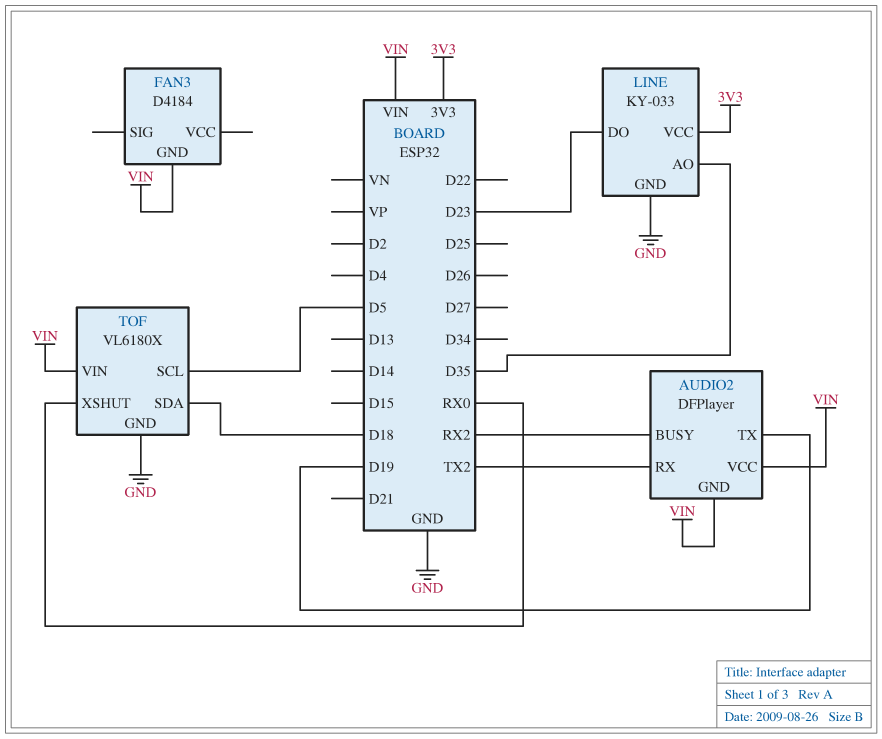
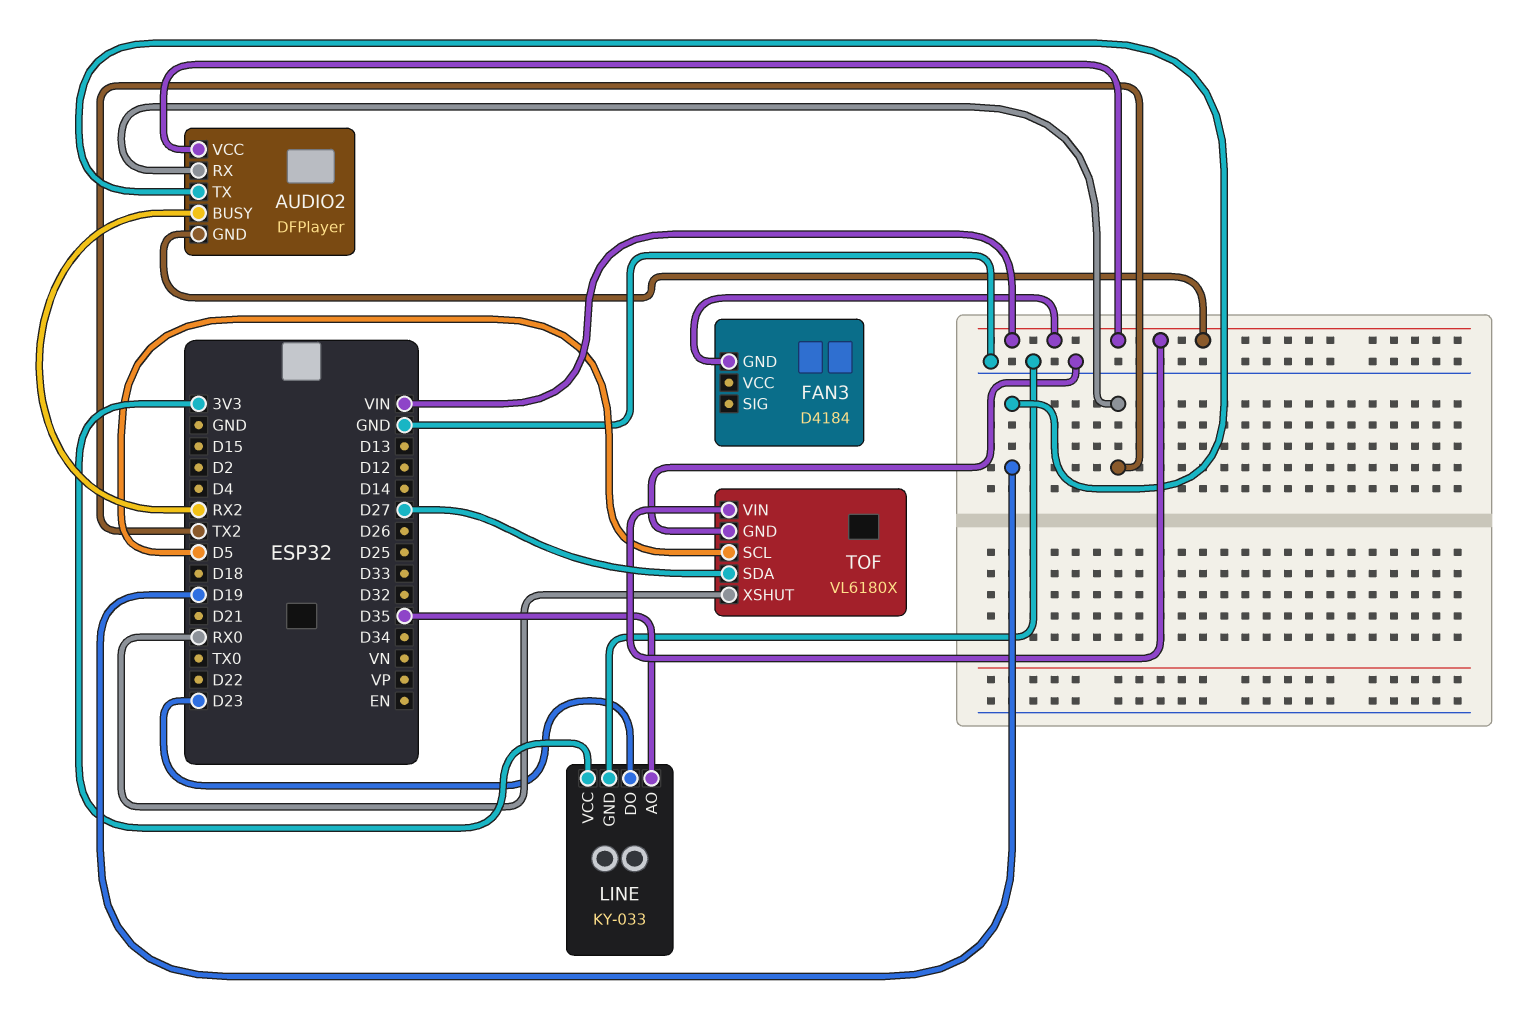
TOF pin SDA: D18 -> D27

